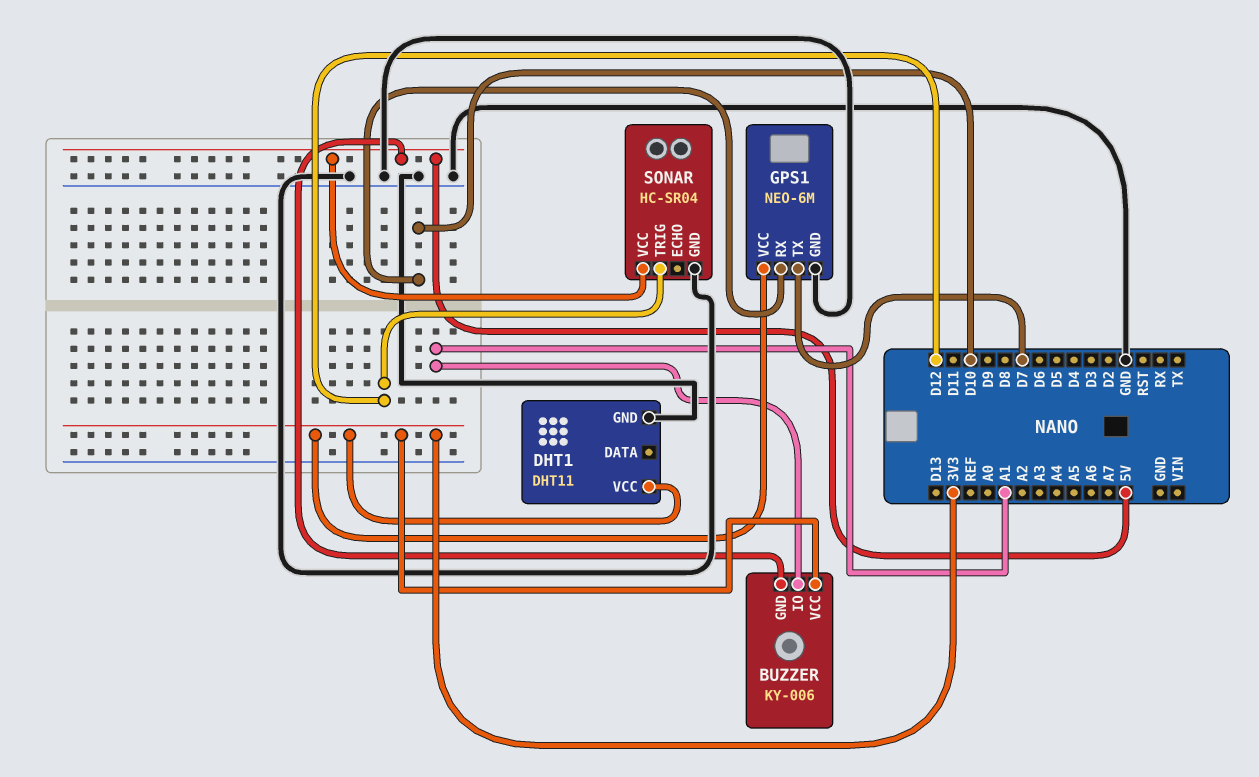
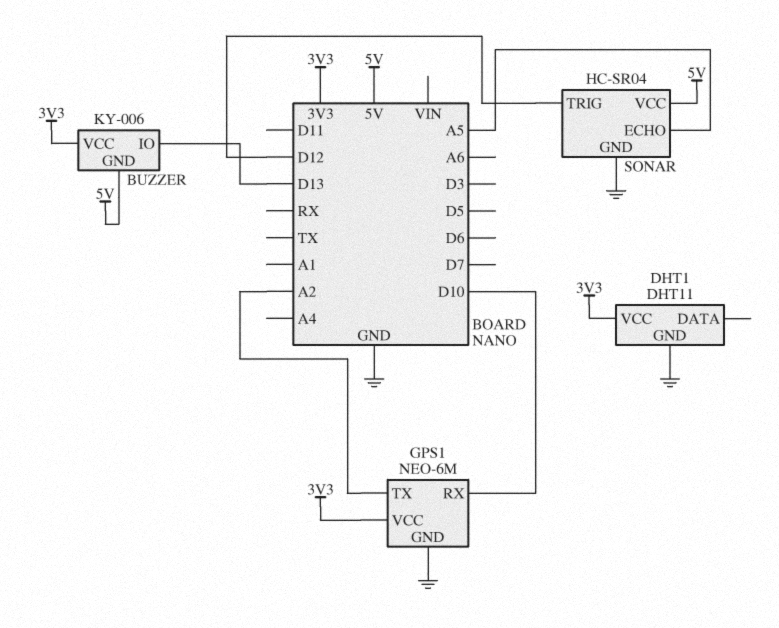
BUZZER pin IO: A1 -> D13
GPS1 pin TX: D7 -> A2
SONAR pin ECHO: none -> A5

